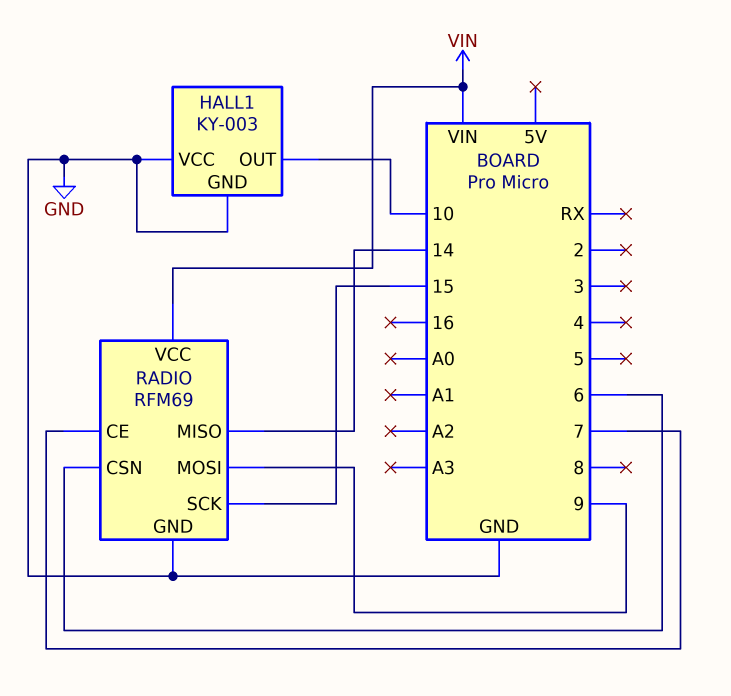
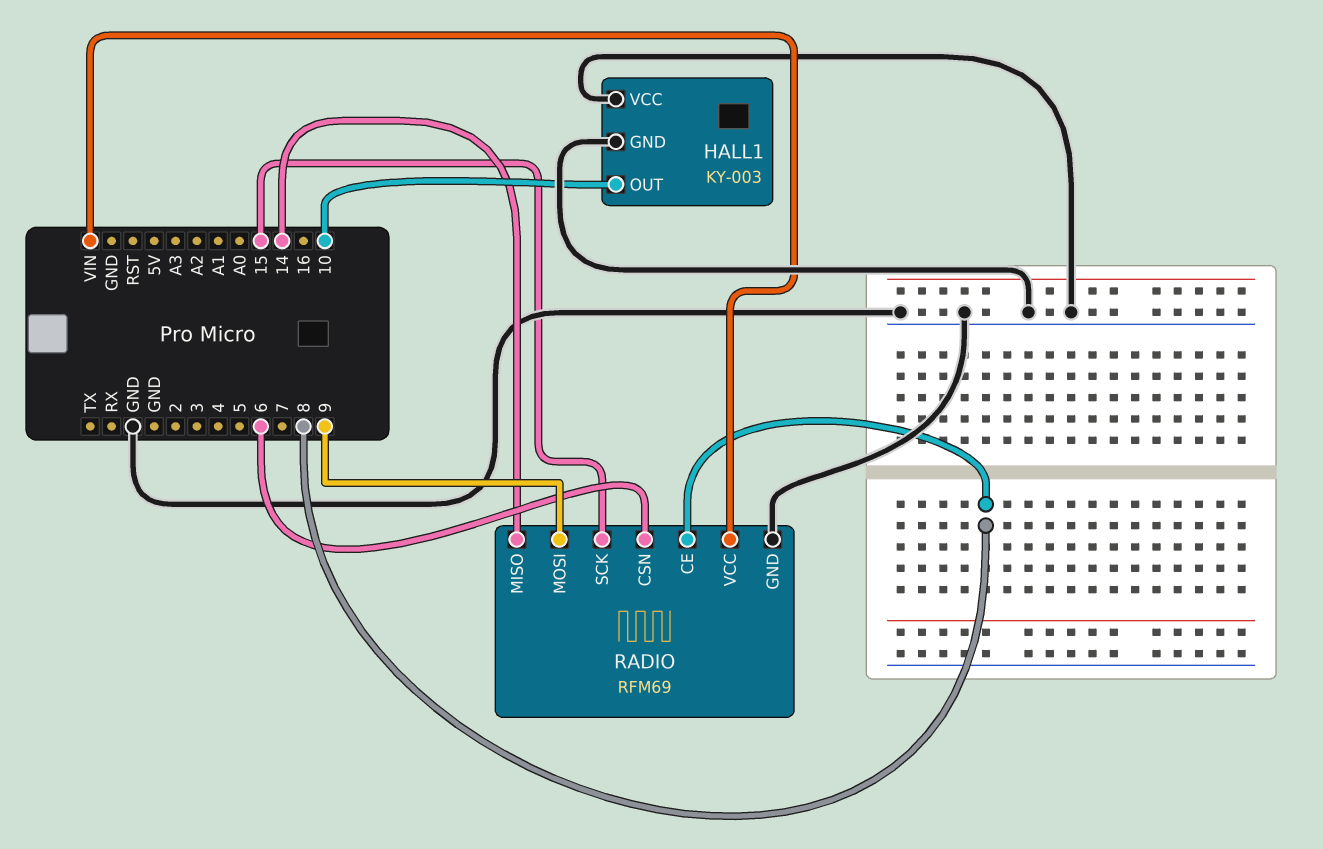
RADIO pin CE: 7 -> 8

